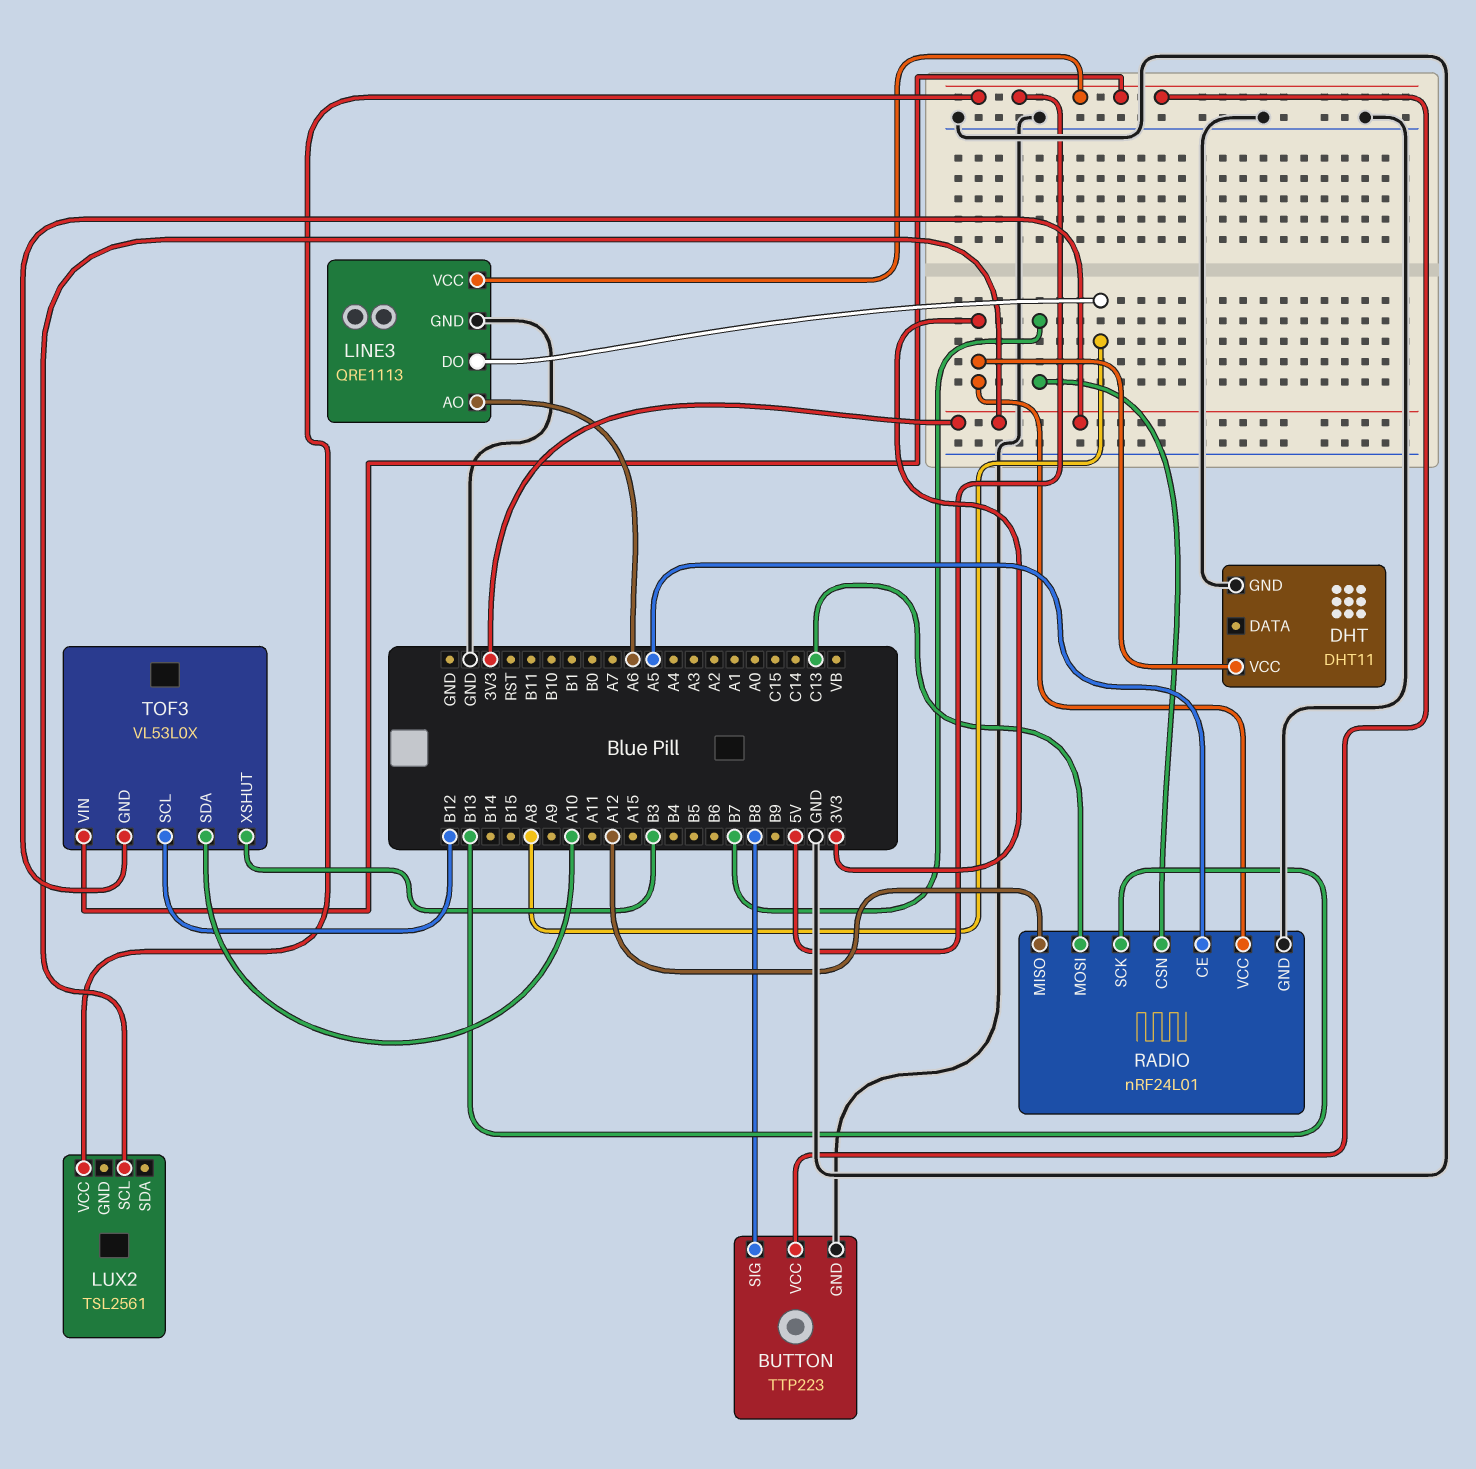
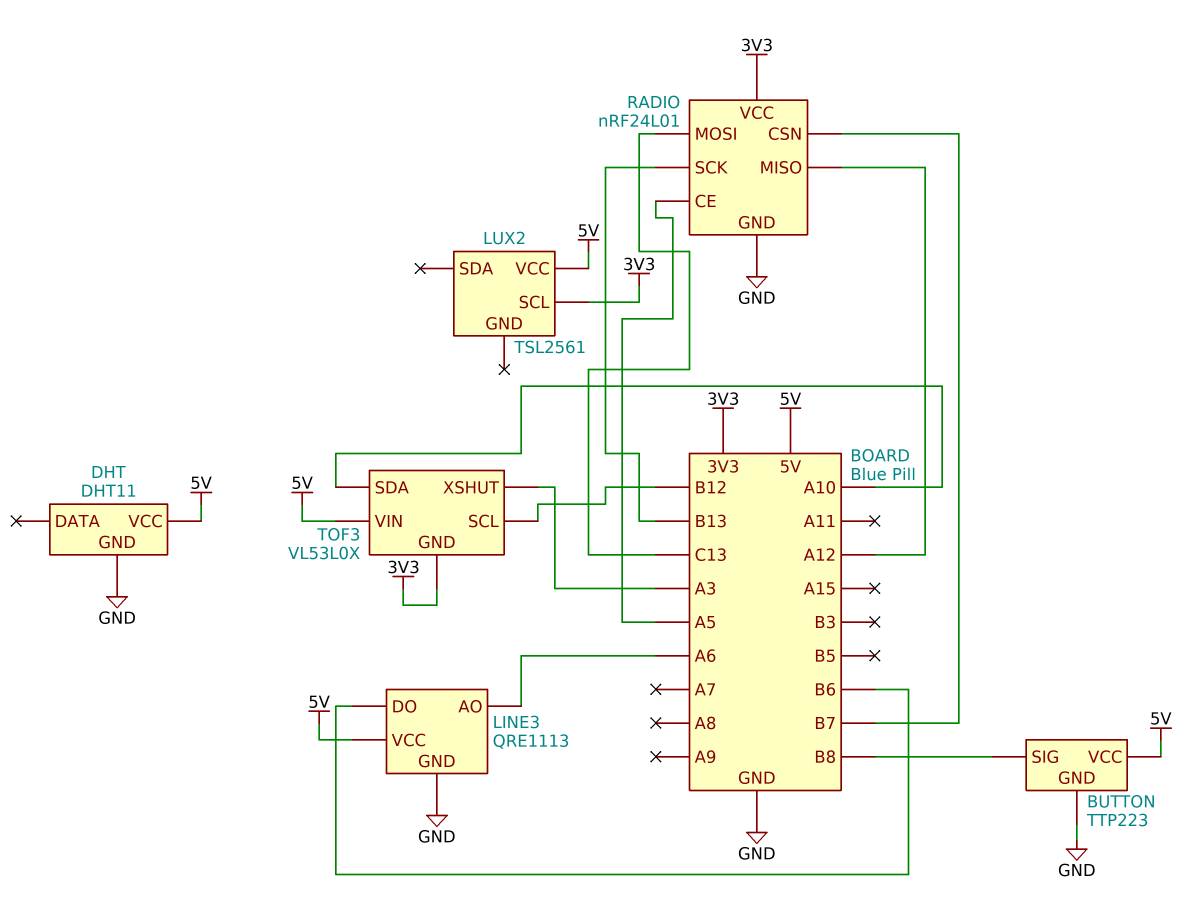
DHT pin VCC: 3V3 -> 5V
LINE3 pin DO: A8 -> B6
TOF3 pin XSHUT: B3 -> A3

